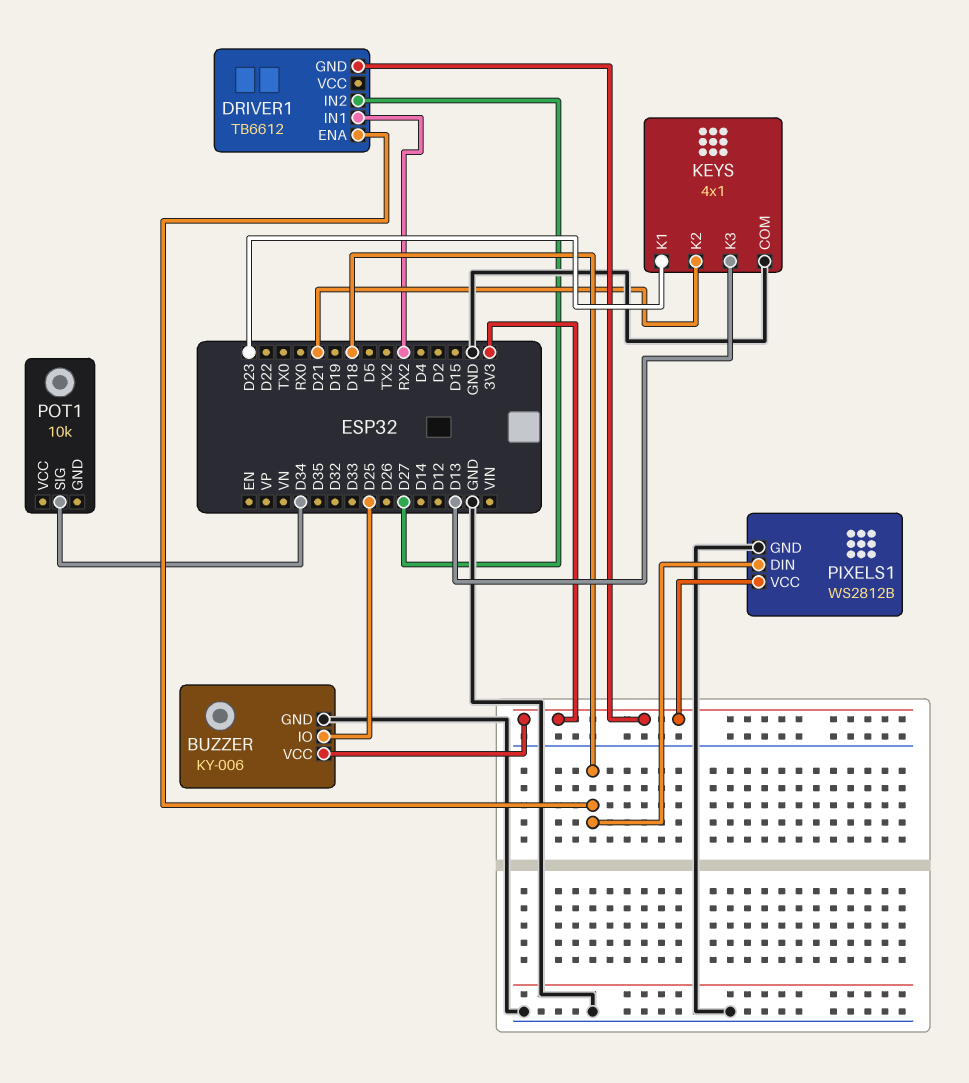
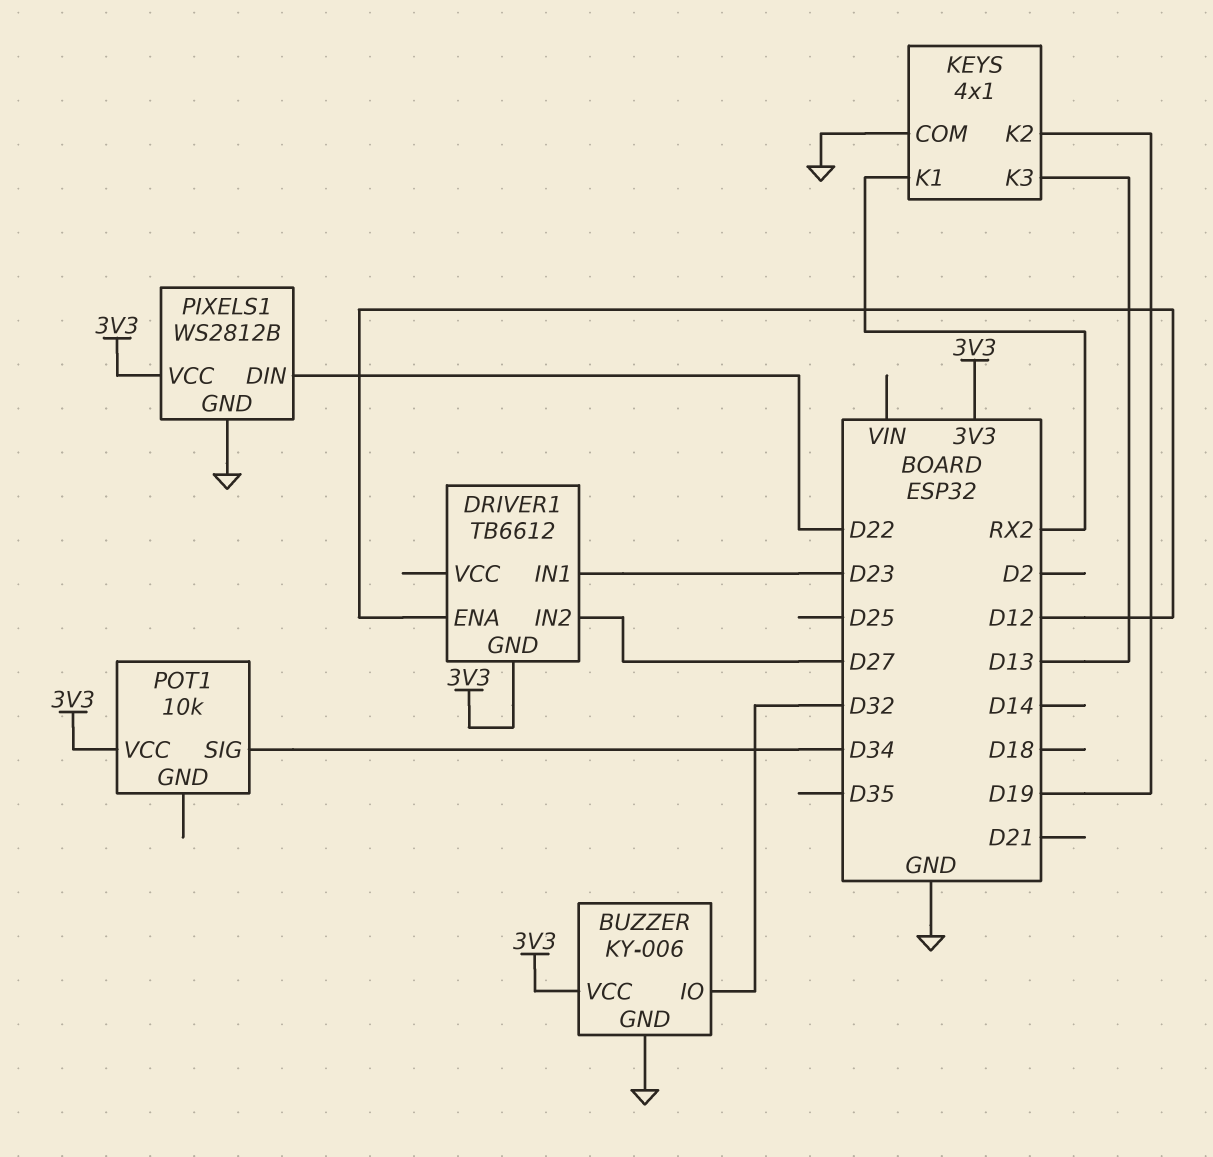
BUZZER pin IO: D25 -> D32
DRIVER1 pin ENA: D18 -> D12
DRIVER1 pin IN1: RX2 -> D23
KEYS pin K1: D23 -> RX2
KEYS pin K2: D21 -> D19
PIXELS1 pin DIN: D18 -> D22
POT1 pin VCC: none -> 3V3

